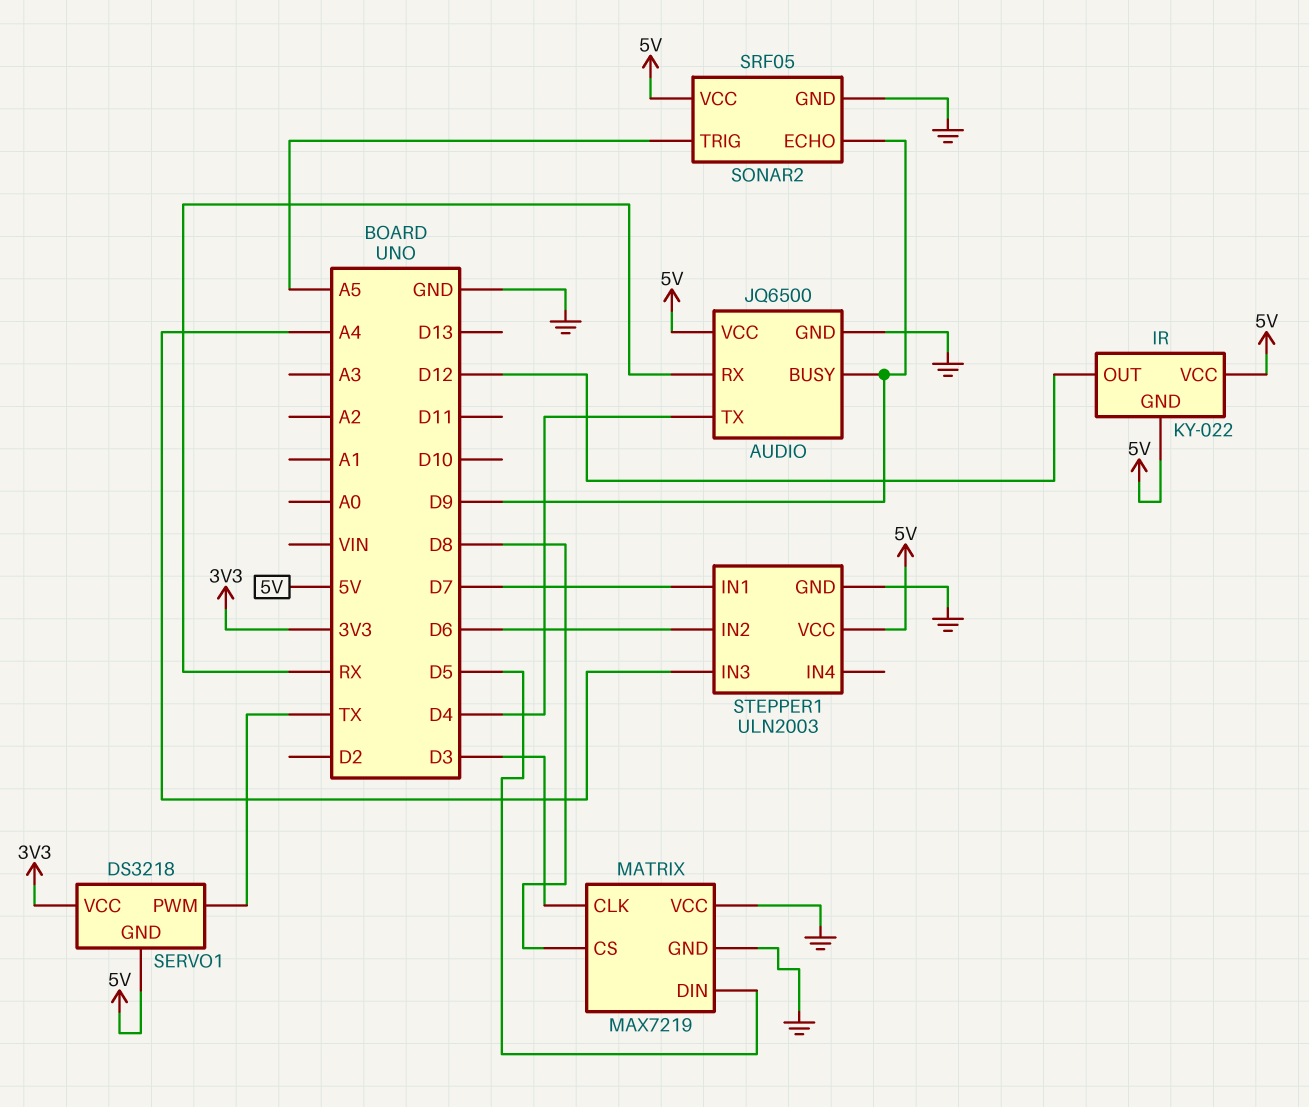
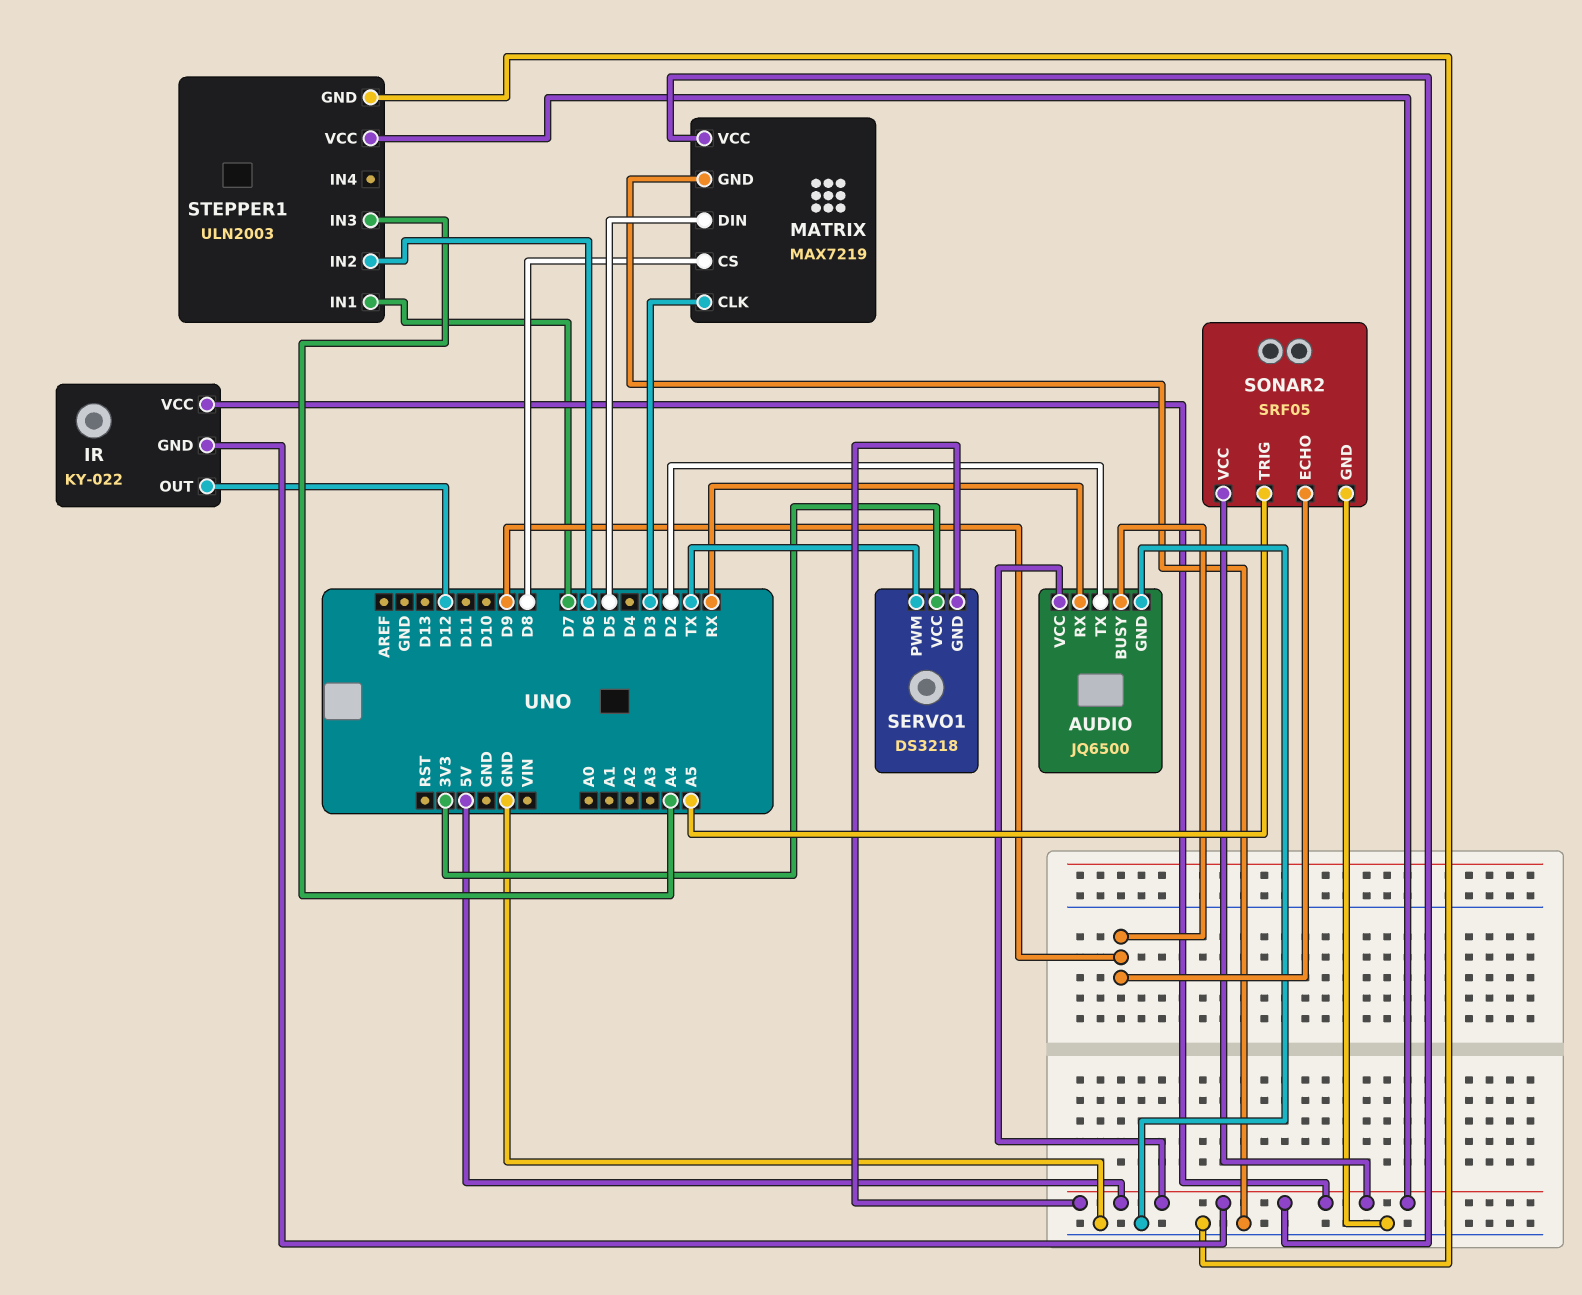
AUDIO pin TX: D4 -> D2
MATRIX pin VCC: GND -> 5V

